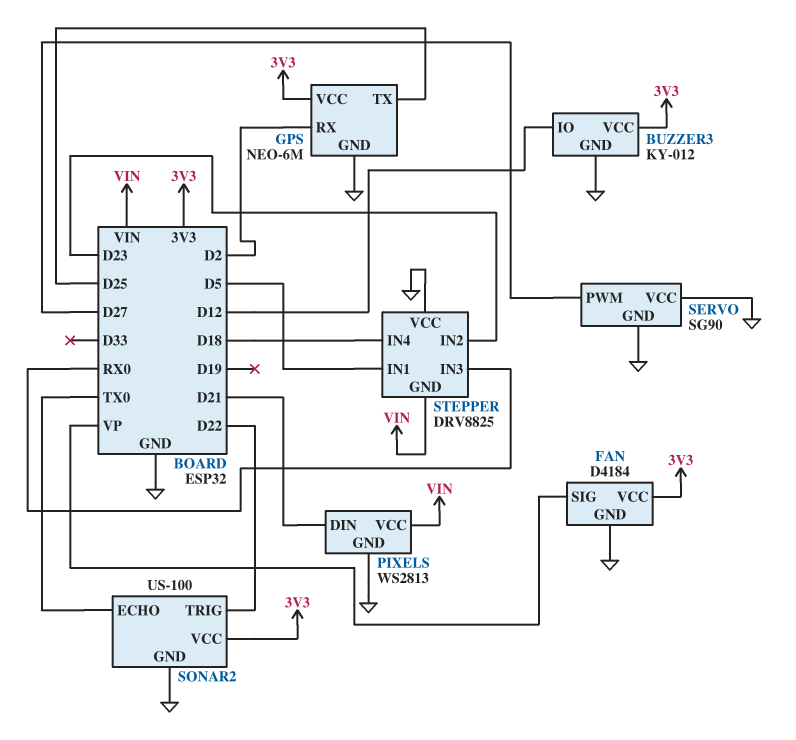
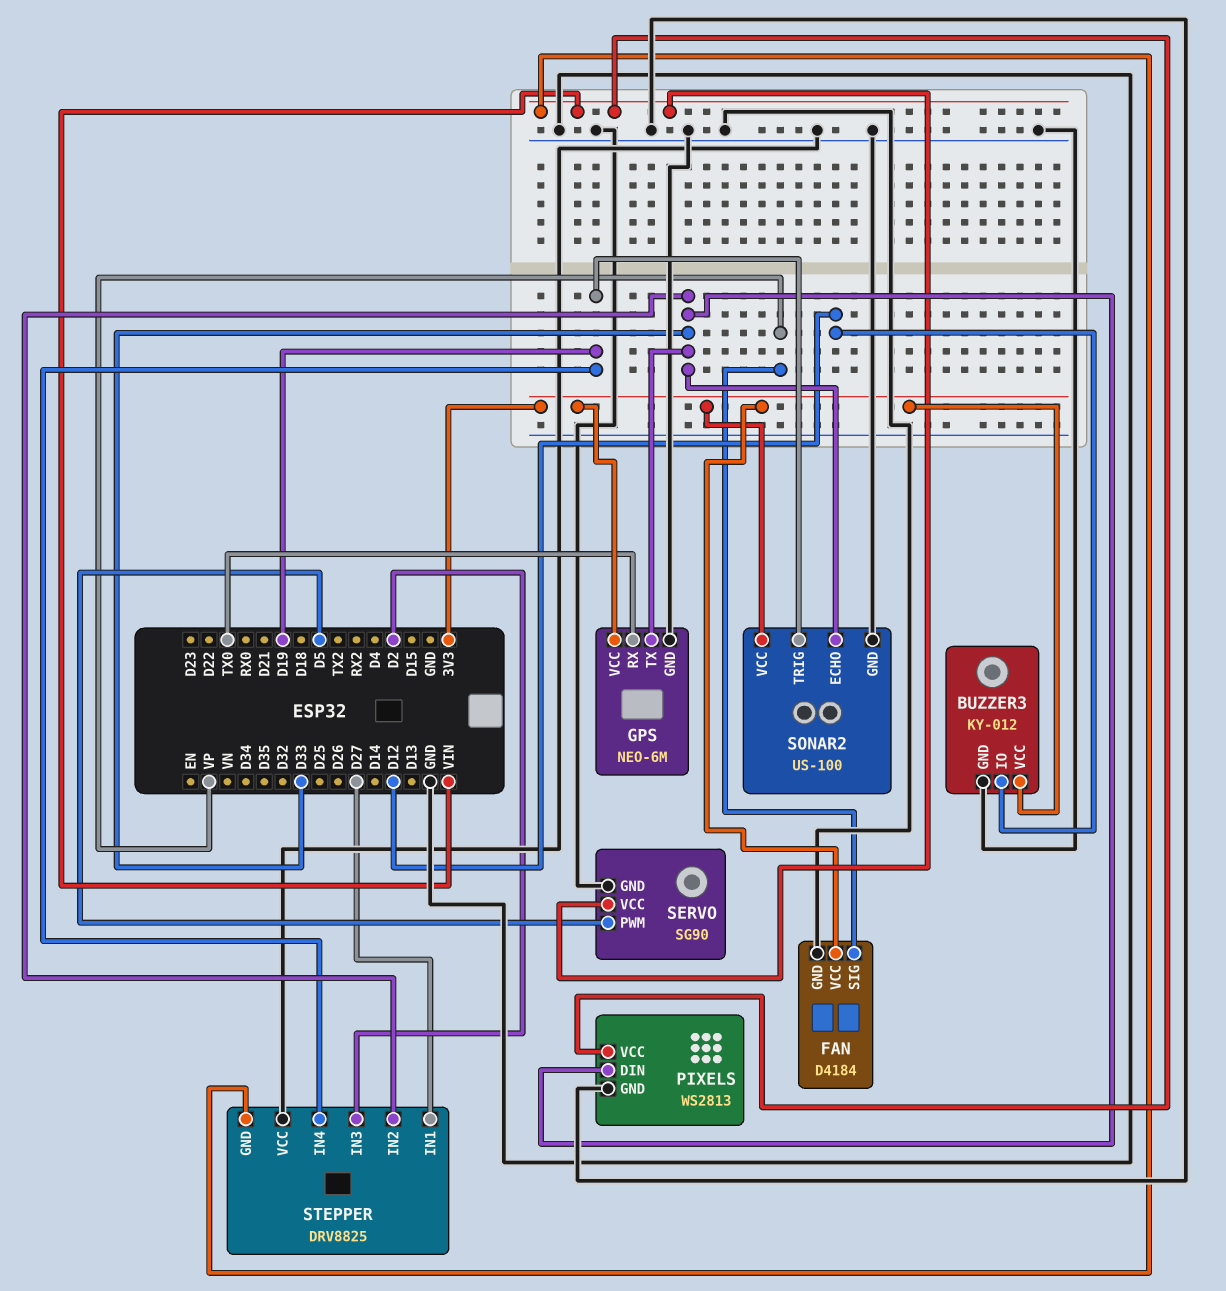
GPS pin RX: D2 -> TX0
GPS pin TX: D25 -> D33
PIXELS pin DIN: D21 -> D33
SERVO pin PWM: D27 -> D5
SERVO pin VCC: GND -> VIN
SONAR2 pin ECHO: TX0 -> D33
SONAR2 pin TRIG: D22 -> D19
STEPPER pin IN1: D5 -> D27
STEPPER pin IN2: D23 -> D33
STEPPER pin IN3: RX0 -> D2
STEPPER pin IN4: D18 -> D19

